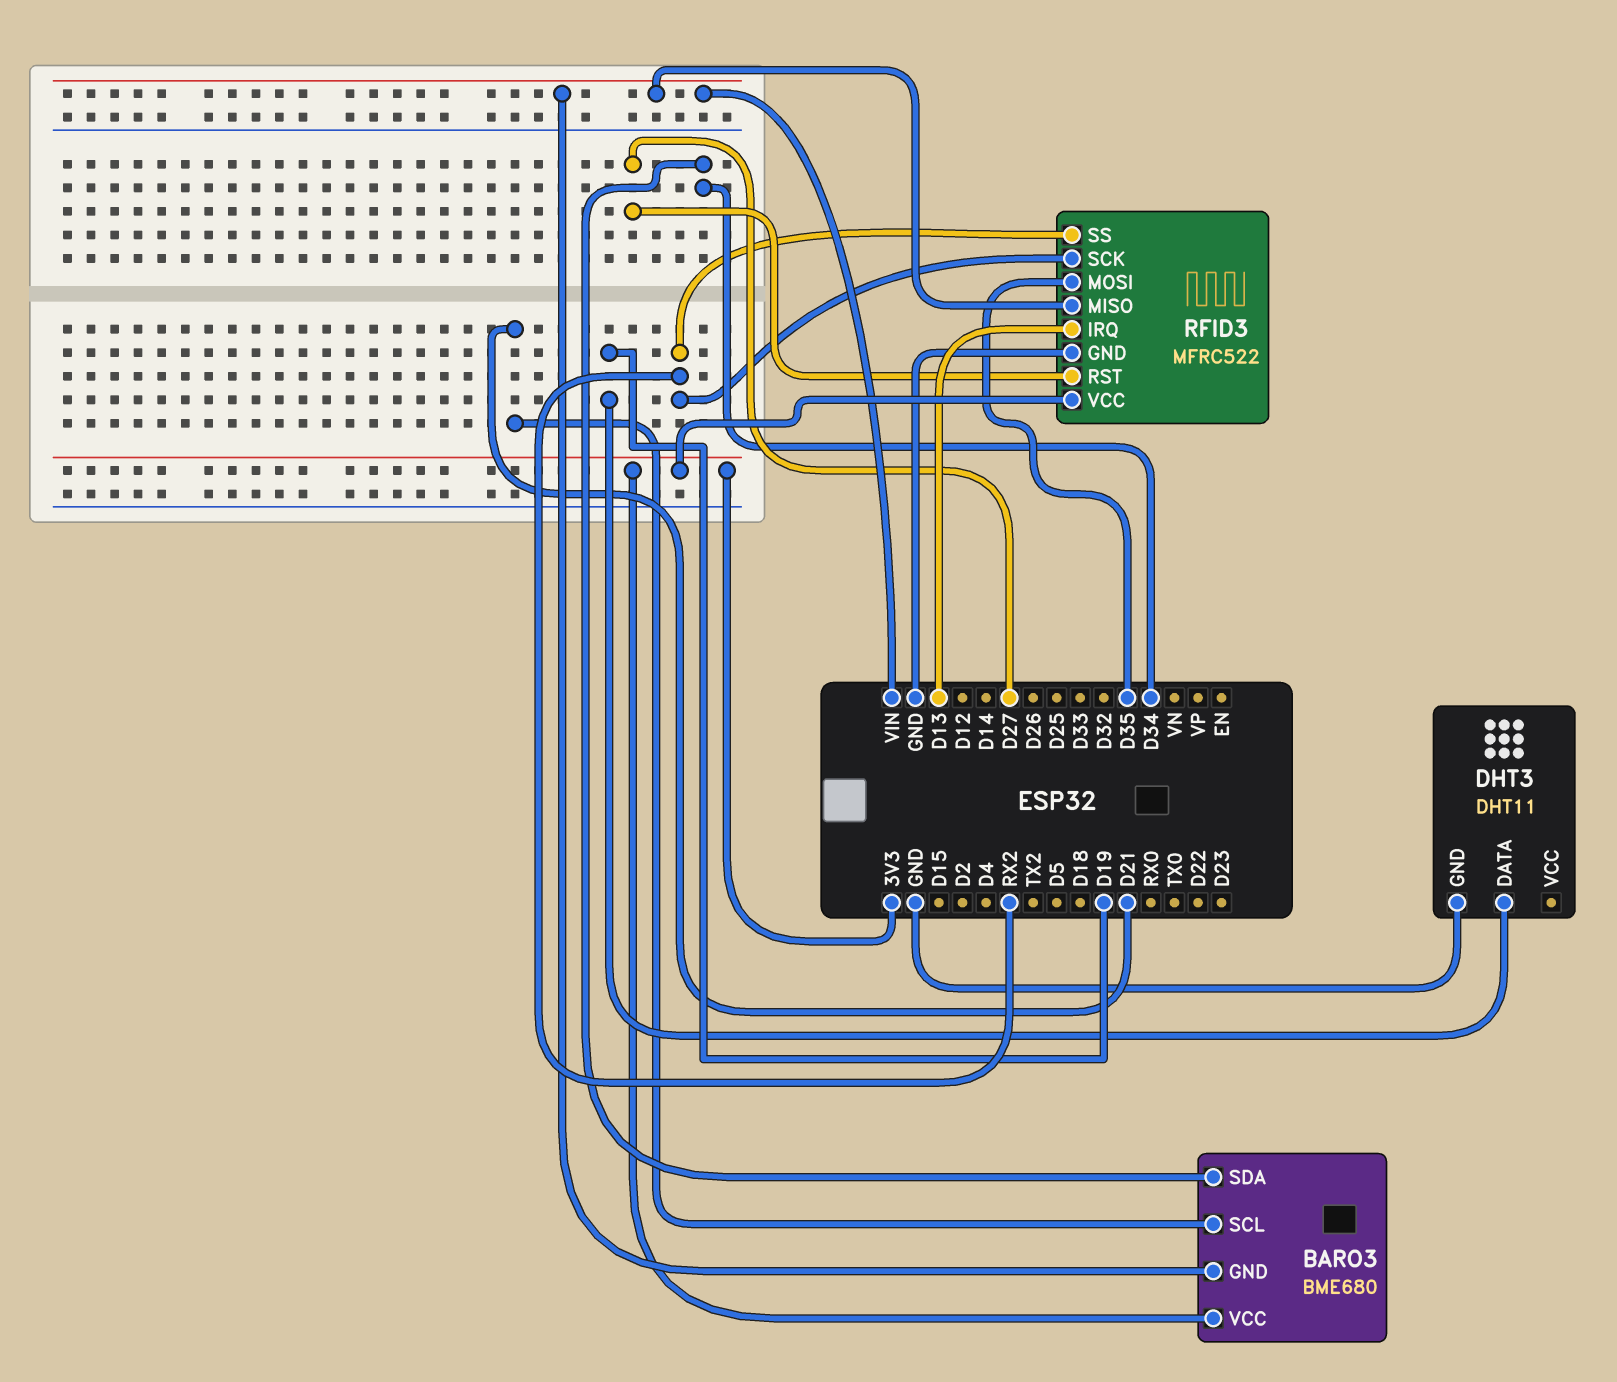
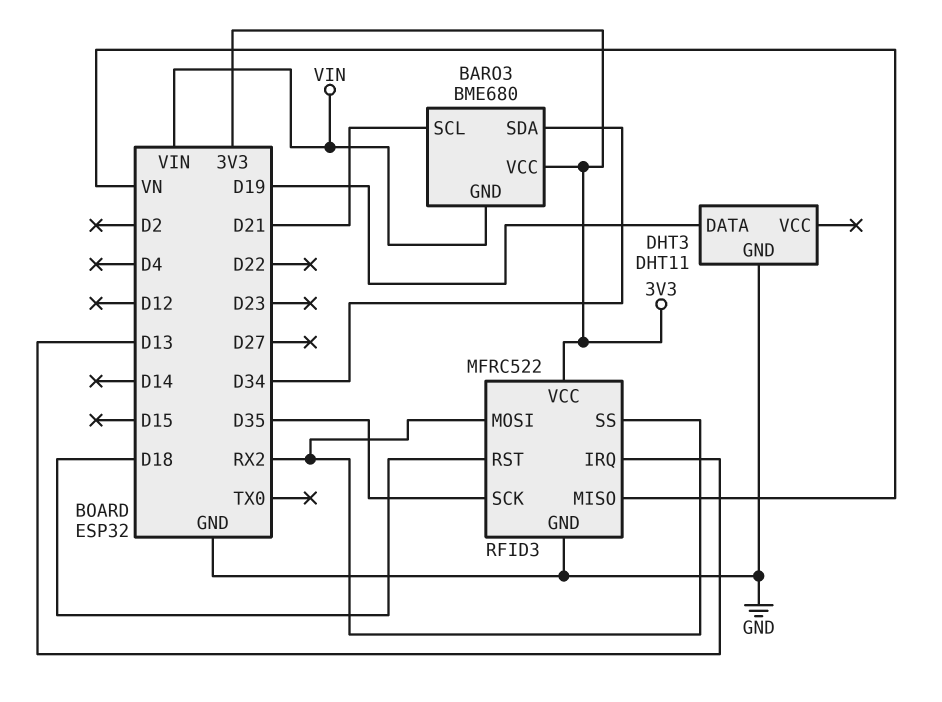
RFID3 pin MISO: VIN -> VN
RFID3 pin MOSI: D35 -> RX2
RFID3 pin RST: D27 -> D18
RFID3 pin SCK: RX2 -> D35

